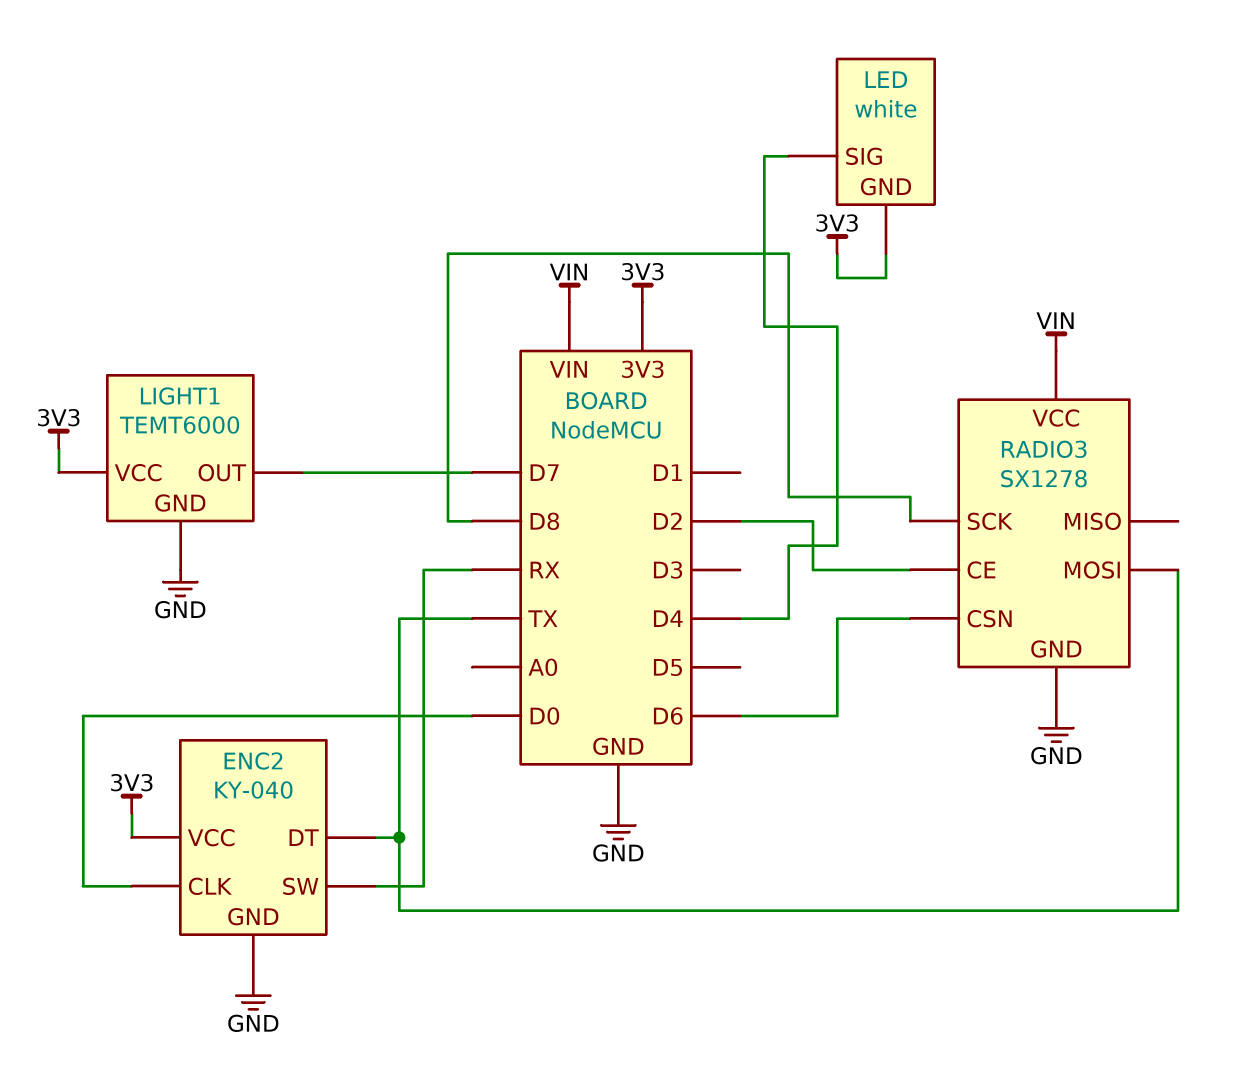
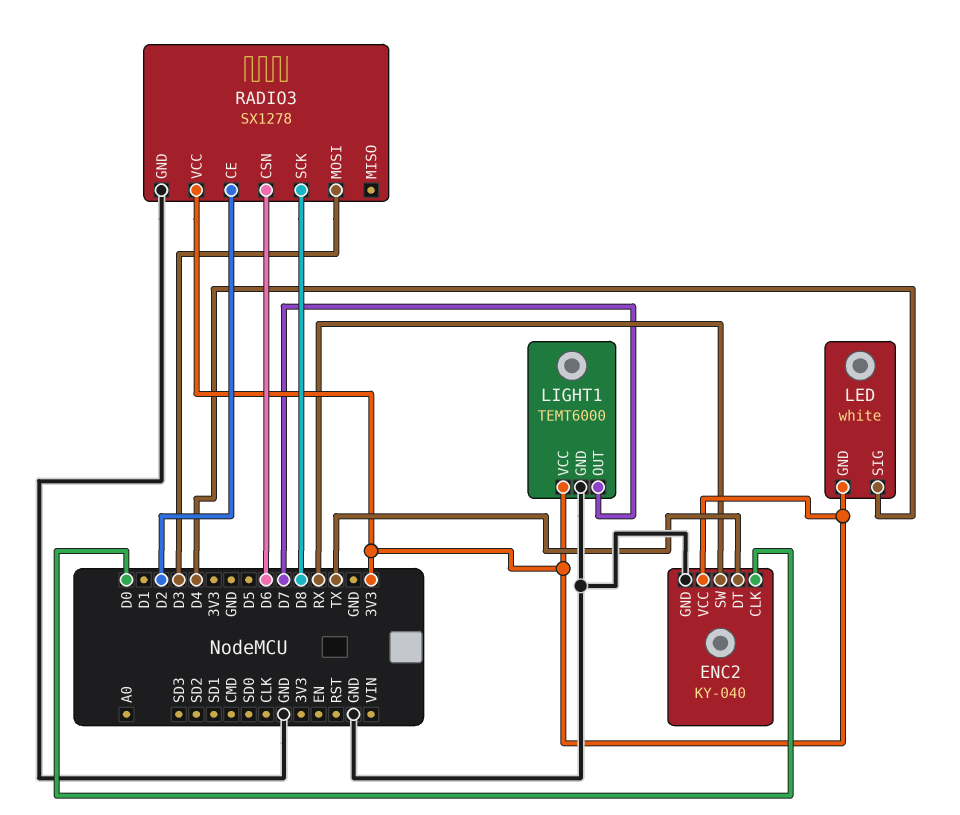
RADIO3 pin MOSI: TX -> D3
RADIO3 pin VCC: VIN -> 3V3

